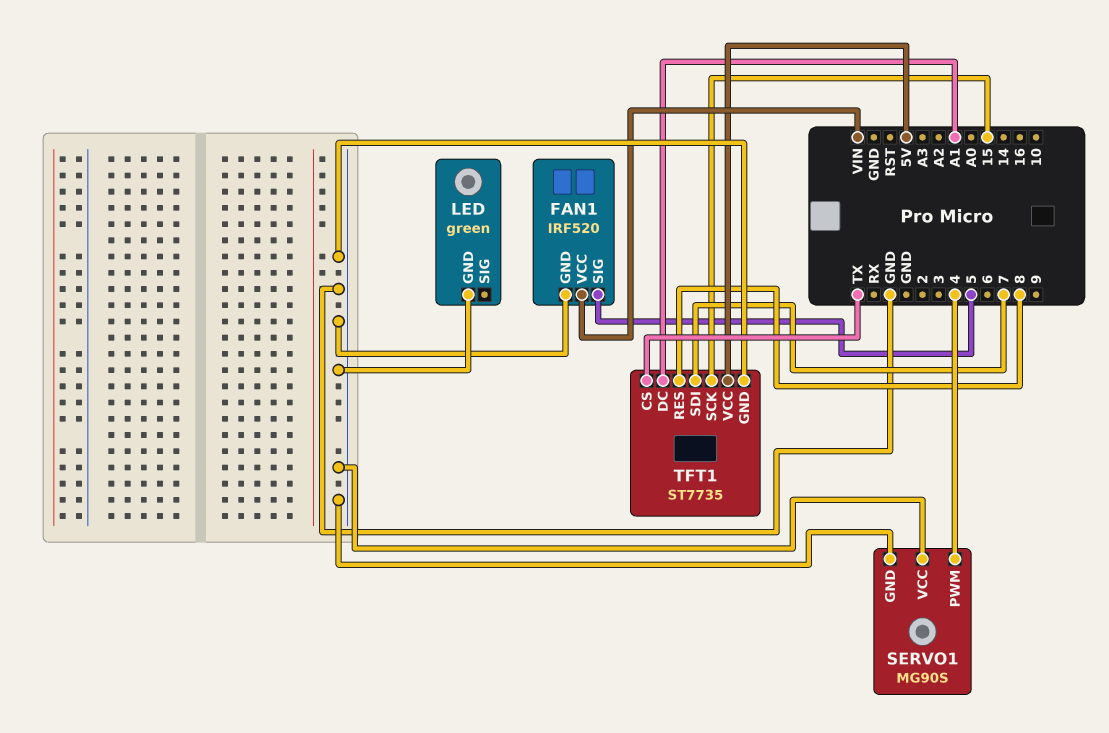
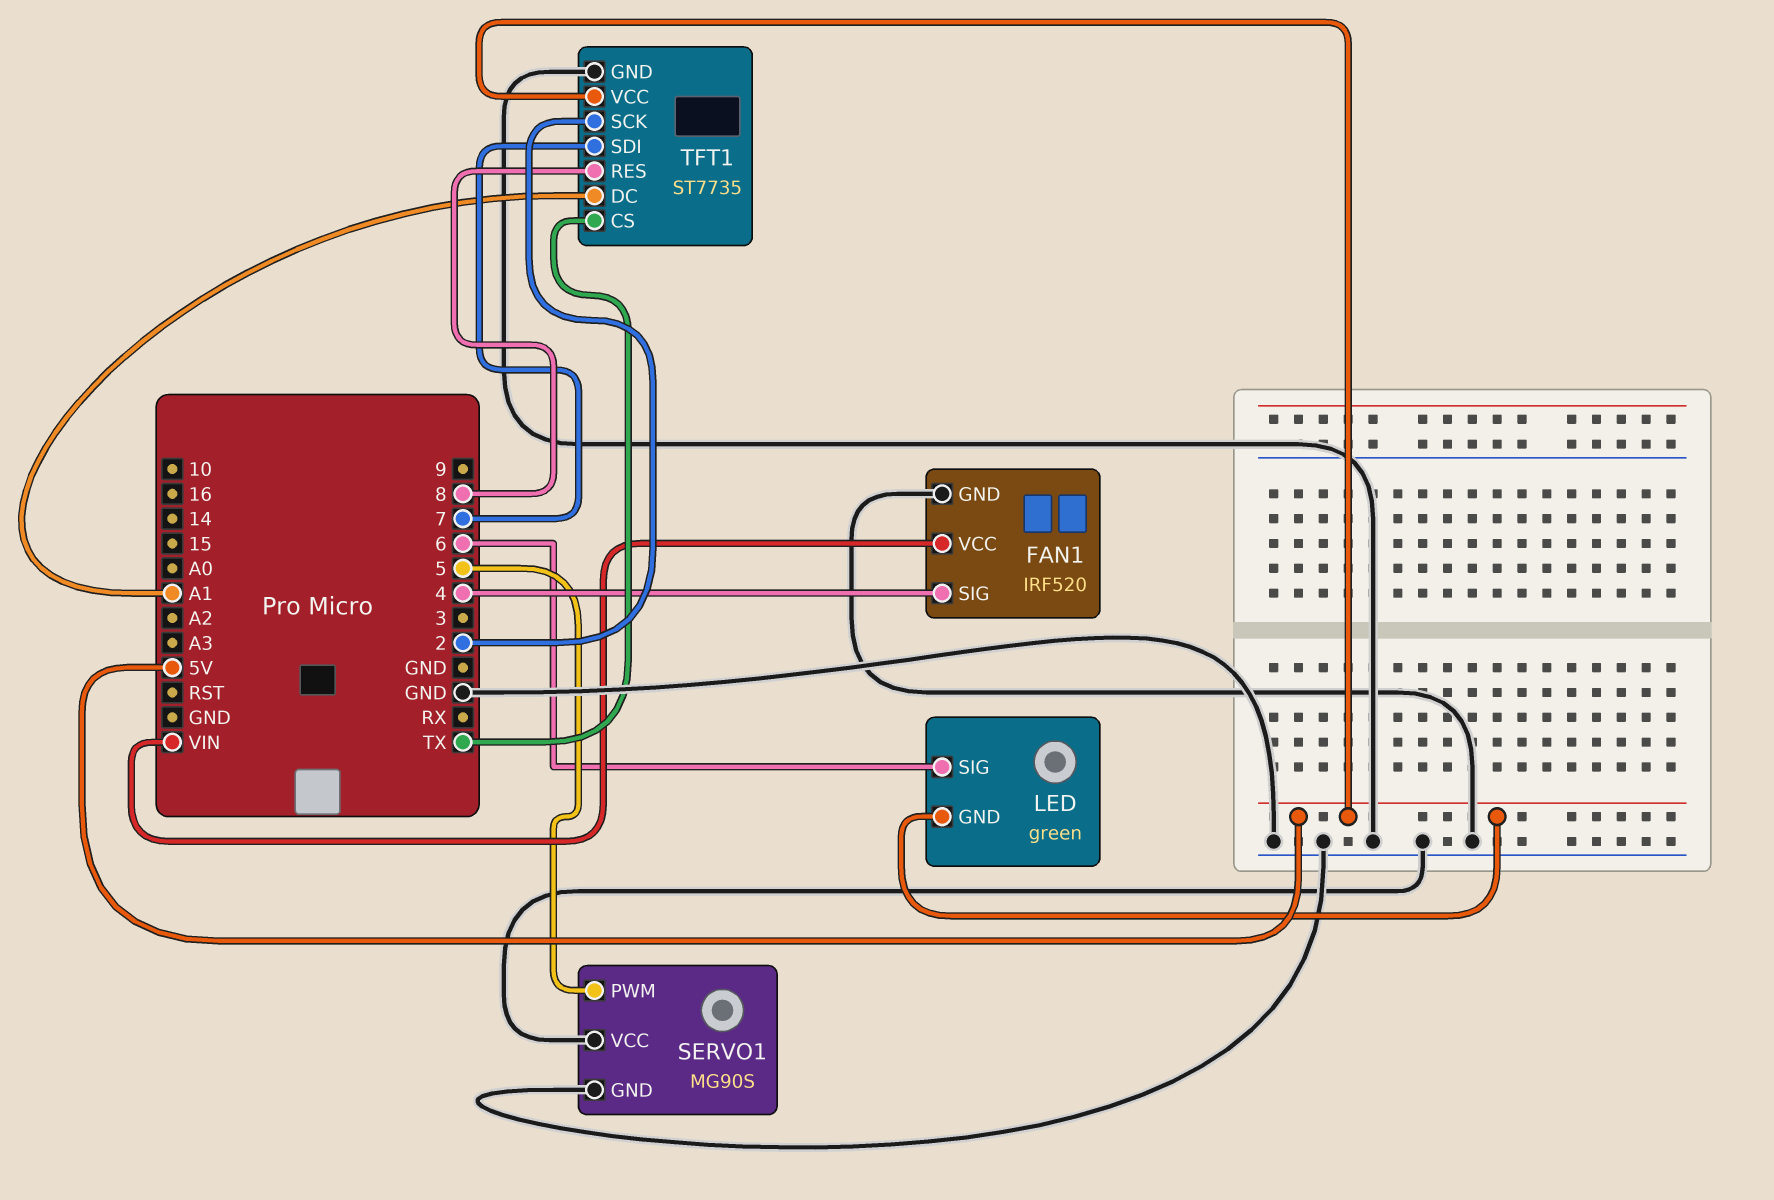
FAN1 pin SIG: 5 -> 4
LED pin GND: GND -> 5V
LED pin SIG: none -> 6
SERVO1 pin PWM: 4 -> 5
TFT1 pin SCK: 15 -> 2

